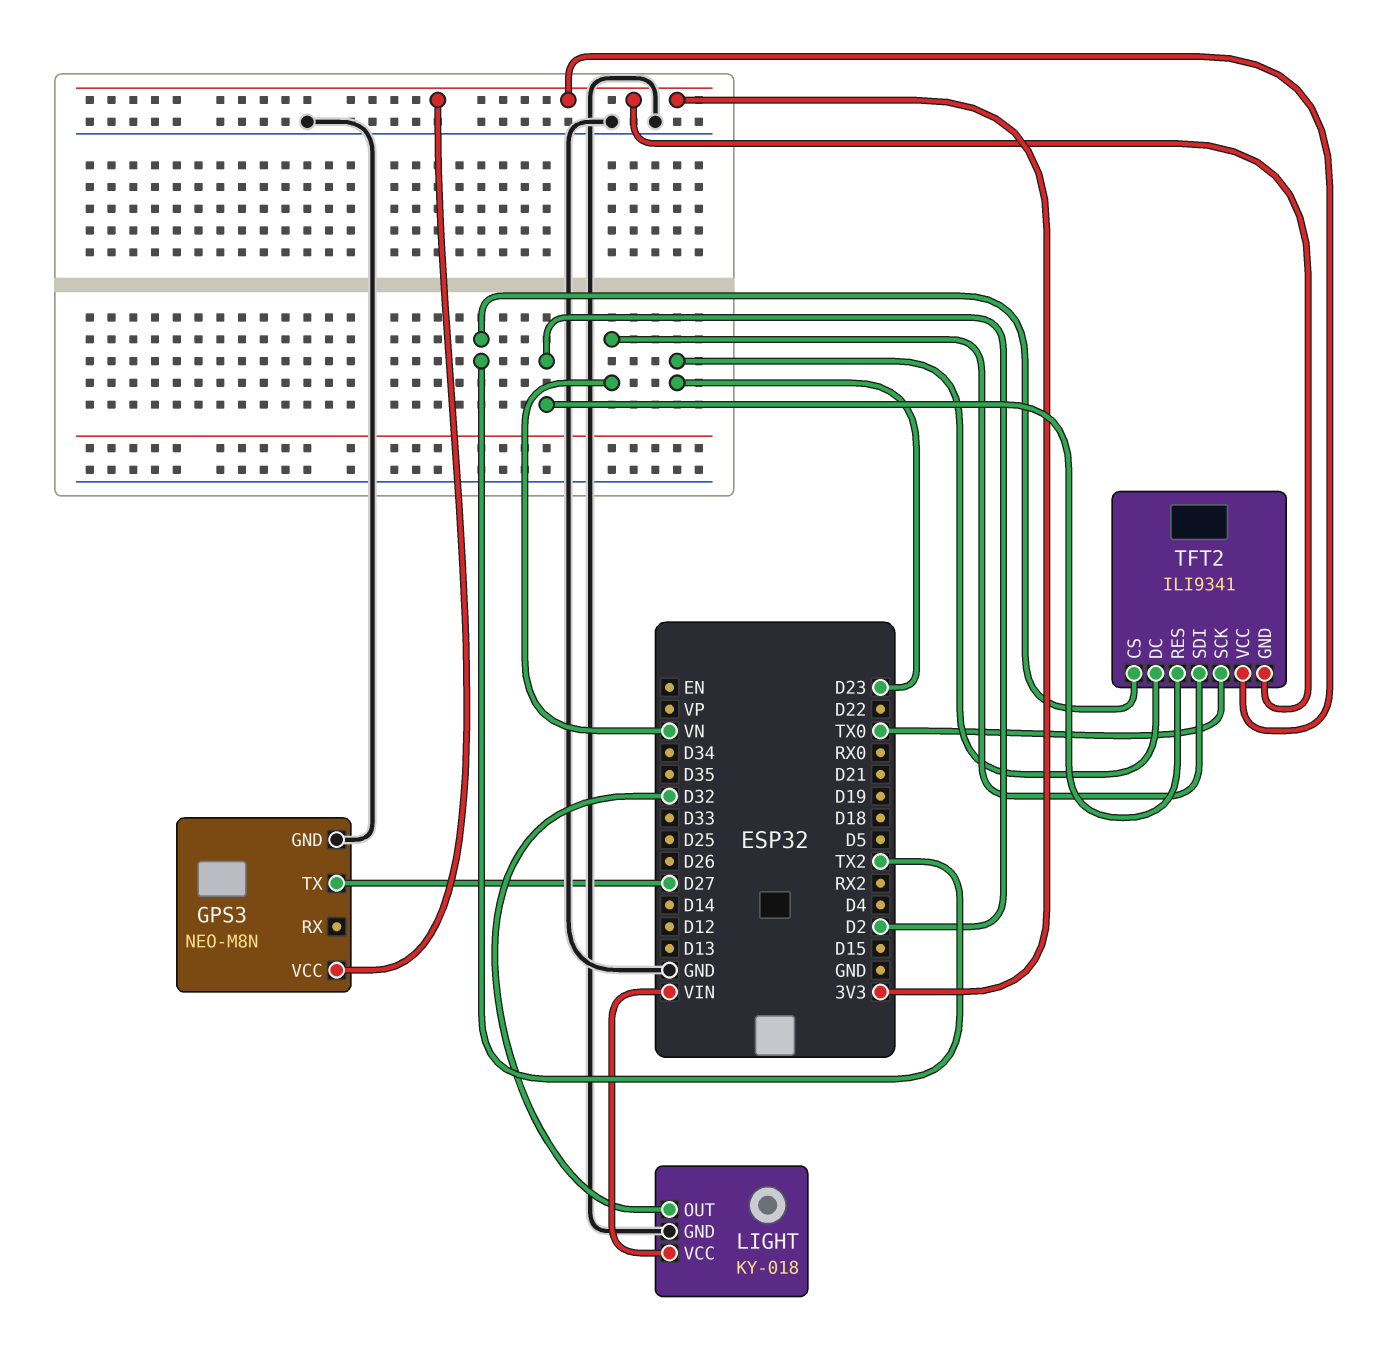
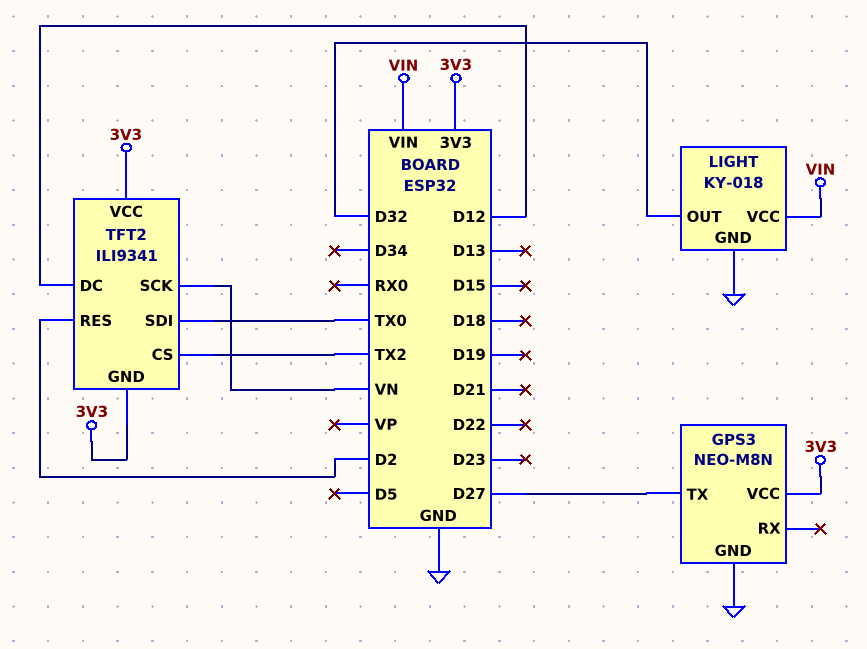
TFT2 pin DC: D23 -> D12
TFT2 pin SCK: TX0 -> VN
TFT2 pin SDI: VN -> TX0

